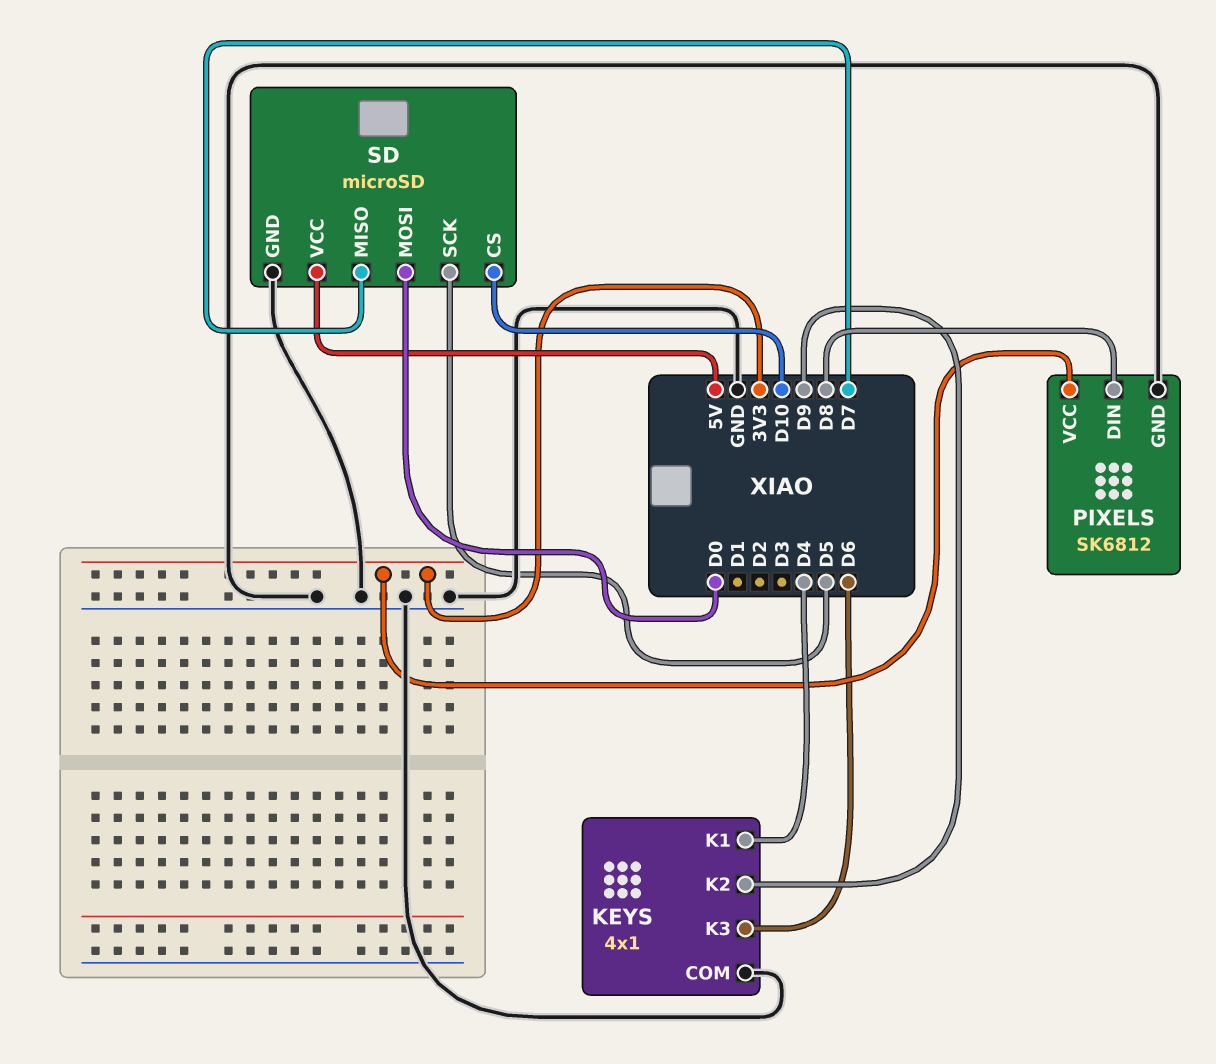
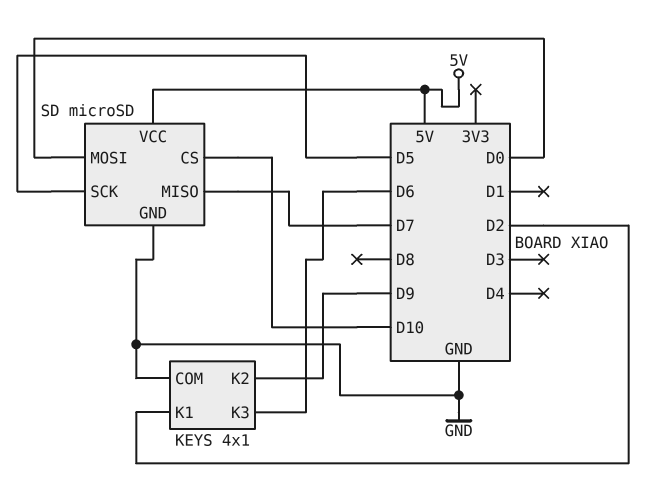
KEYS pin K1: D4 -> D2
PIXELS: SK6812 -> none
PIXELS pin DIN: D8 -> none
PIXELS pin GND: GND -> none
PIXELS pin VCC: 3V3 -> none

